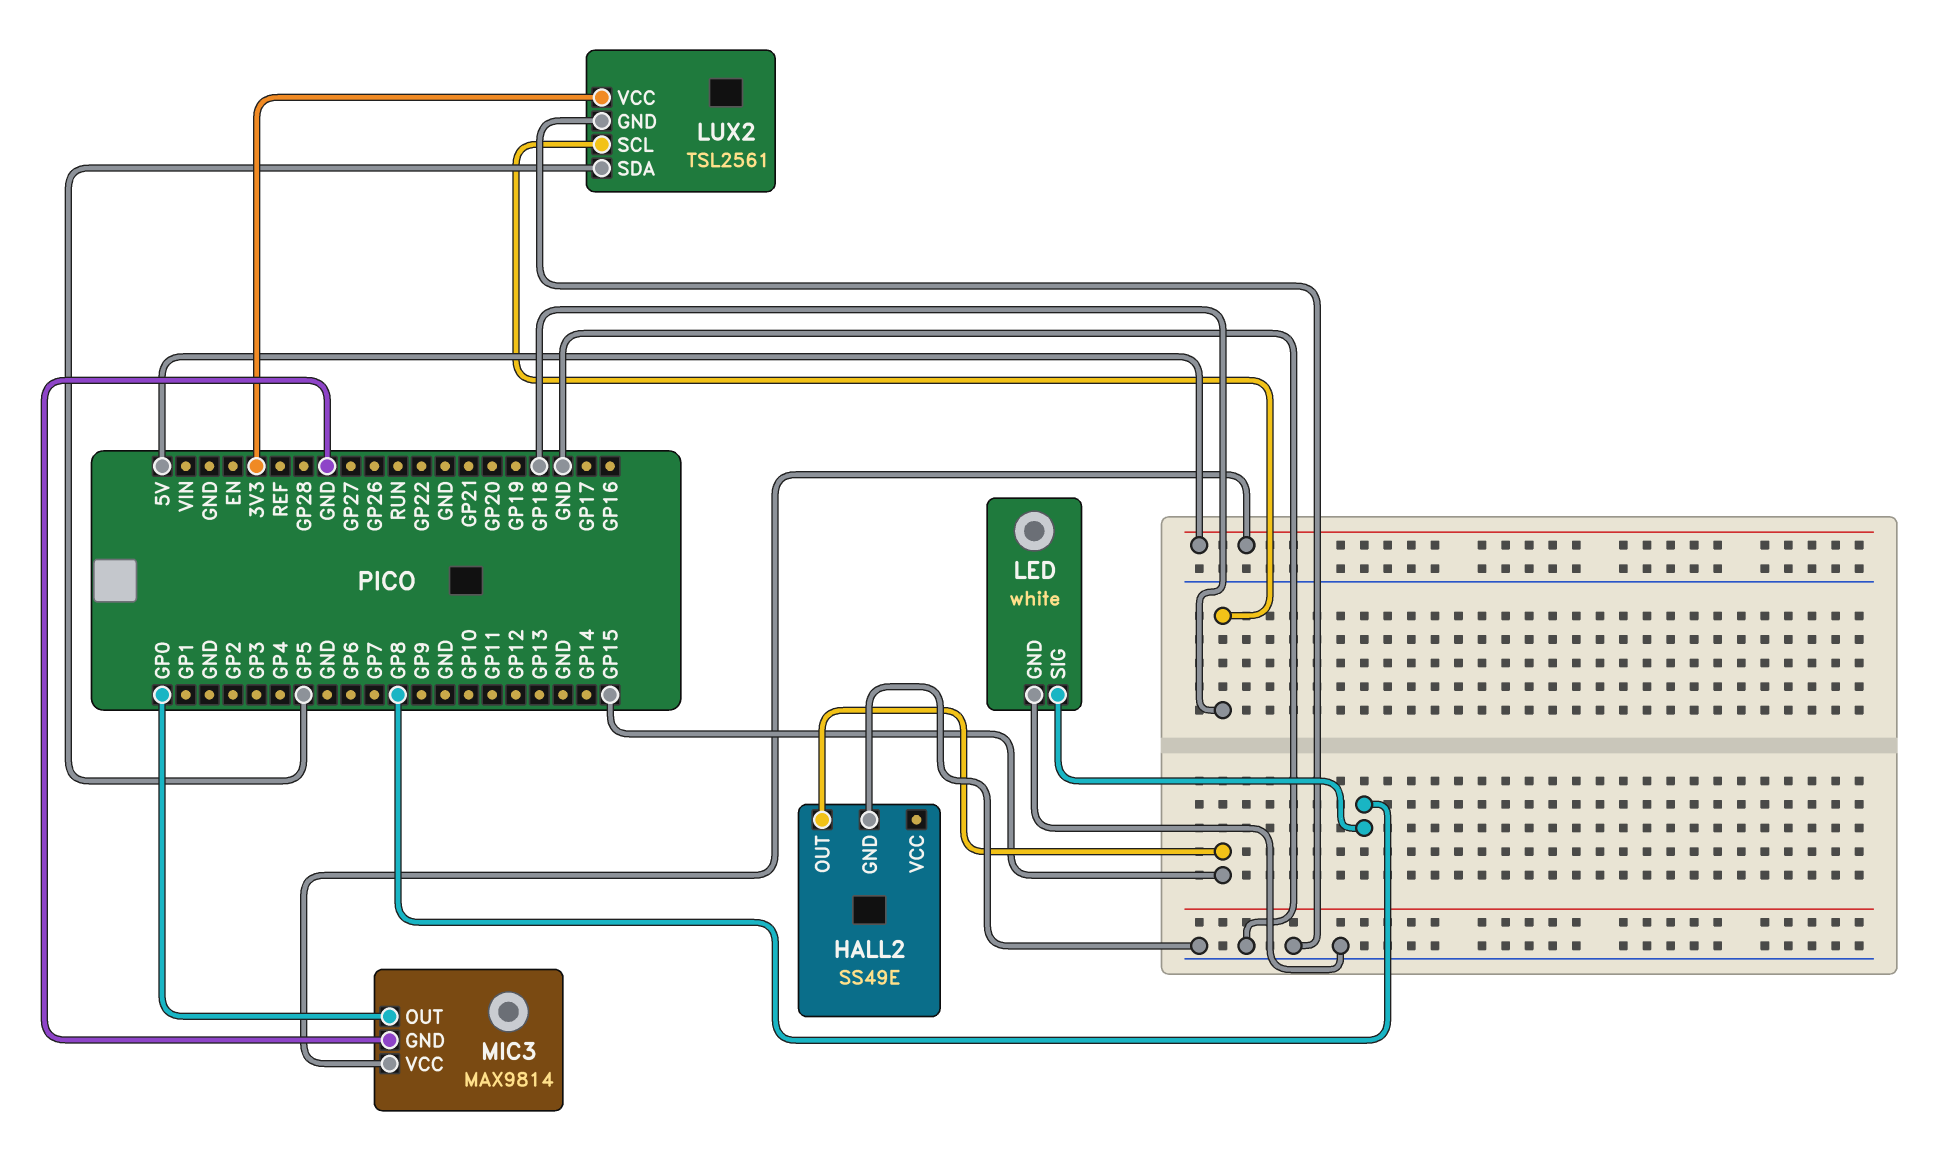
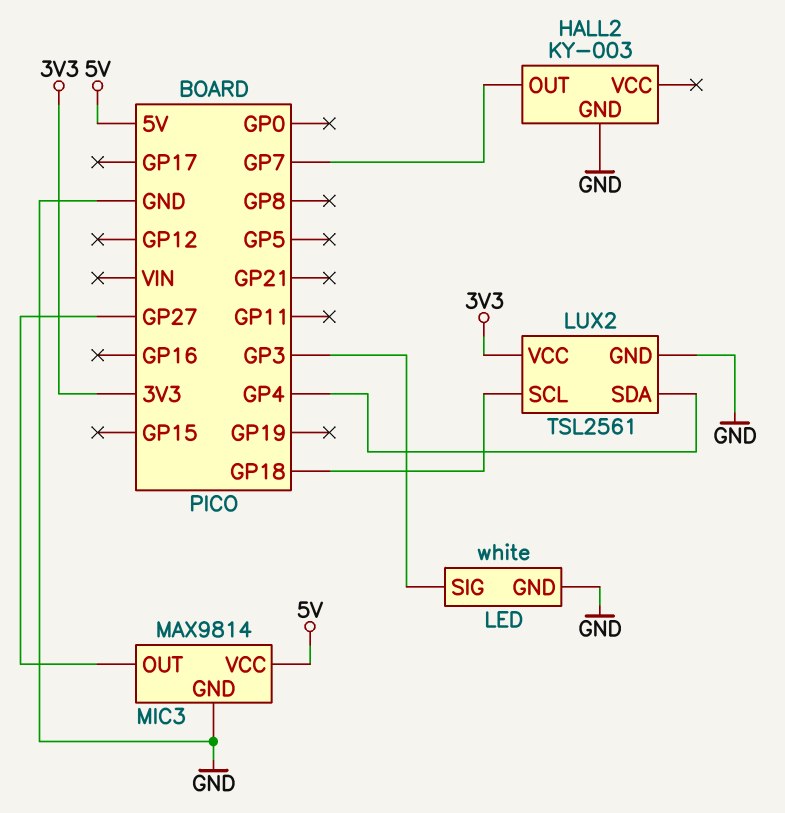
HALL2: SS49E -> KY-003
HALL2 pin OUT: GP15 -> GP7
LED pin SIG: GP8 -> GP3
LUX2 pin SDA: GP5 -> GP4
MIC3 pin OUT: GP0 -> GP27

